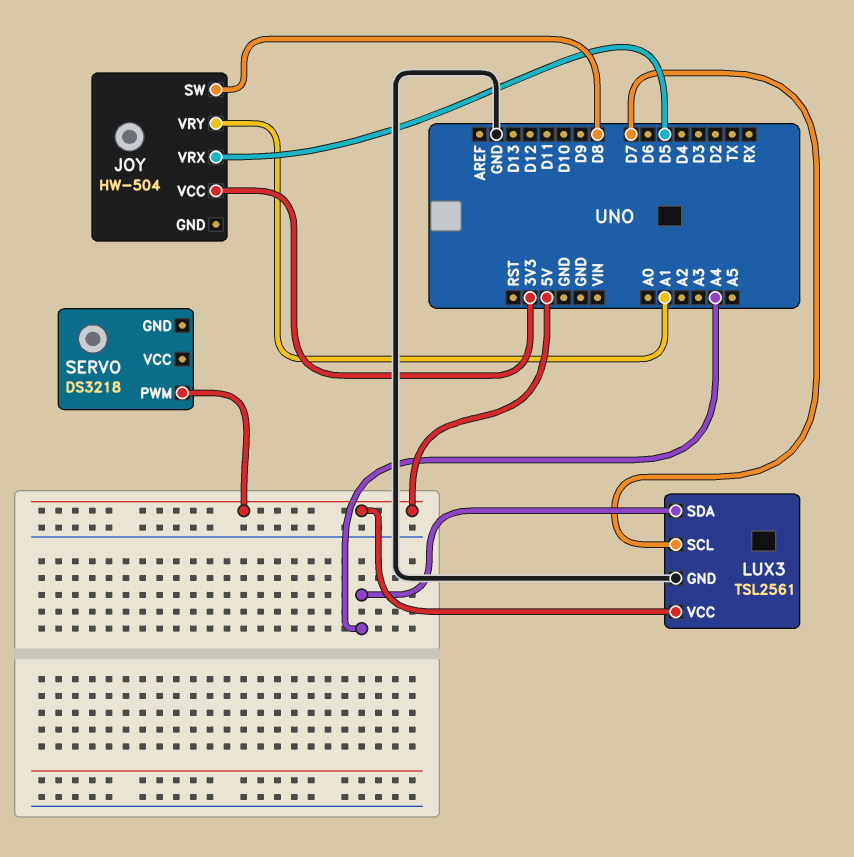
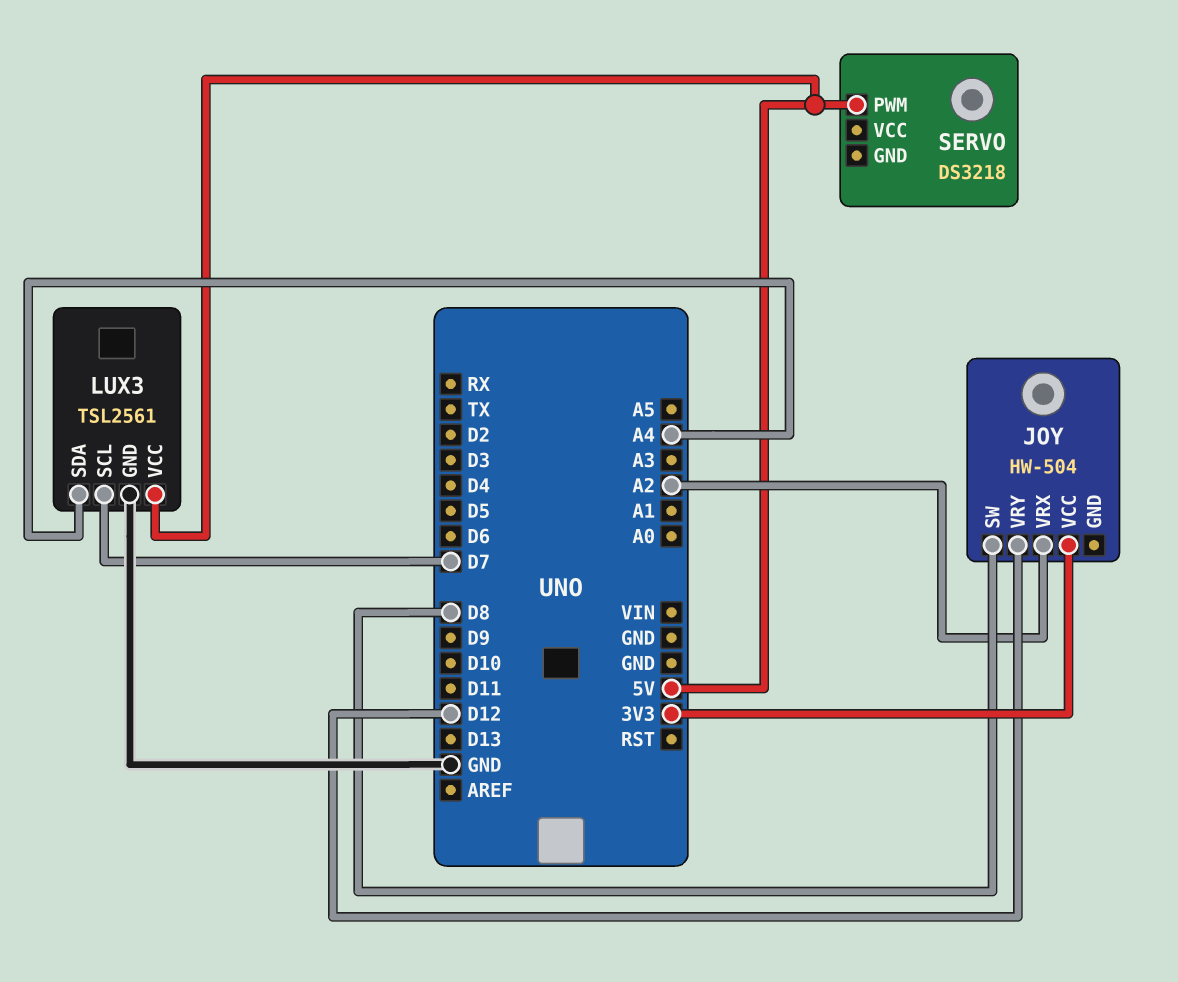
JOY pin VRX: D5 -> A2
JOY pin VRY: A1 -> D12

